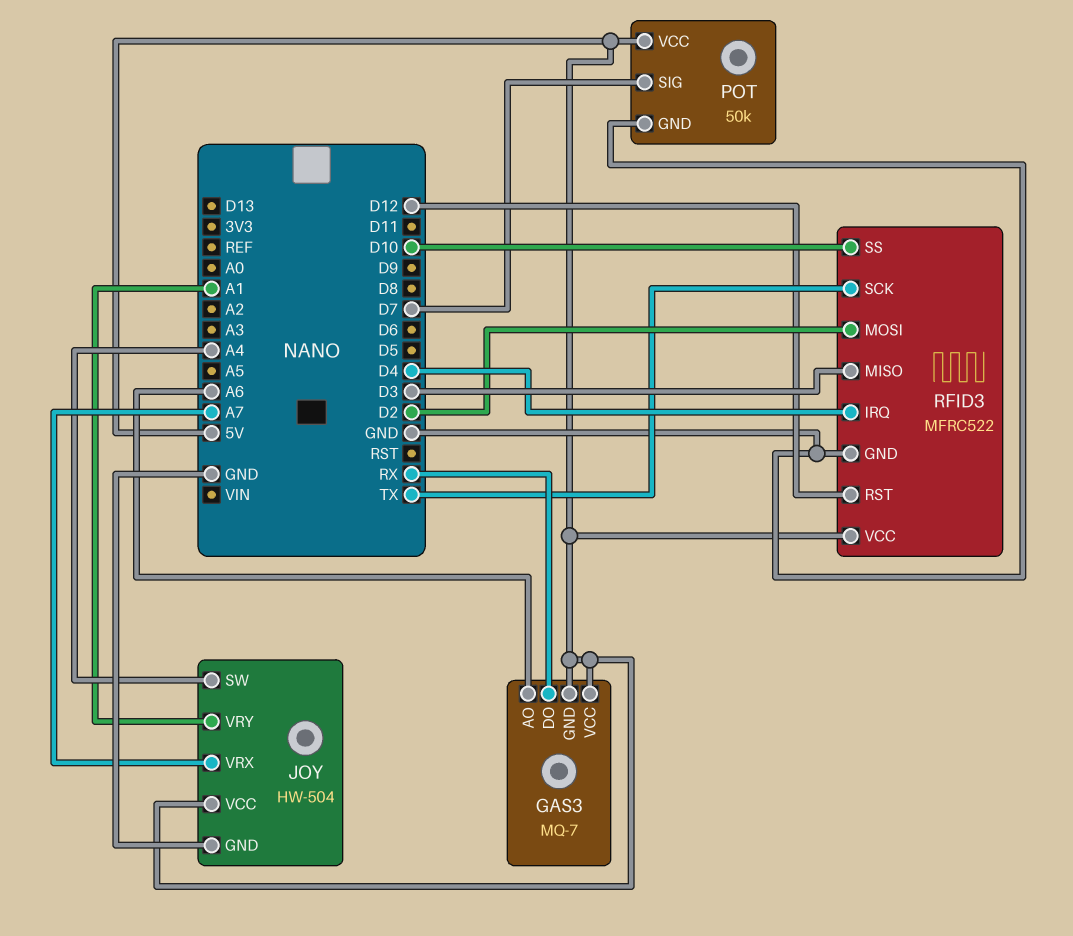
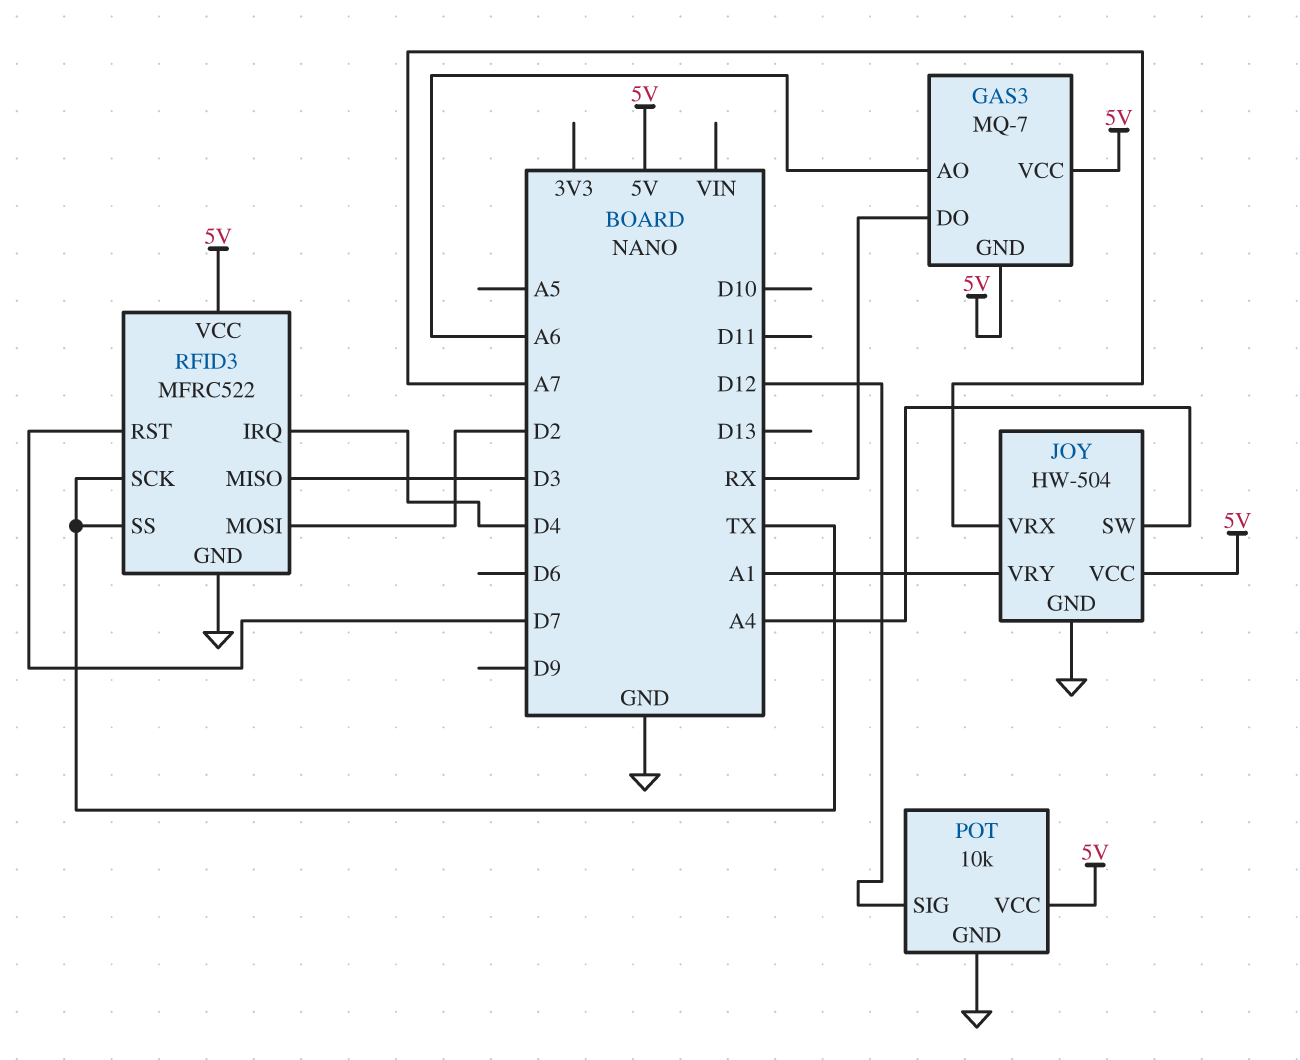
POT: 50k -> 10k
POT pin SIG: D7 -> D12
RFID3 pin RST: D12 -> D7
RFID3 pin SS: D10 -> TX

